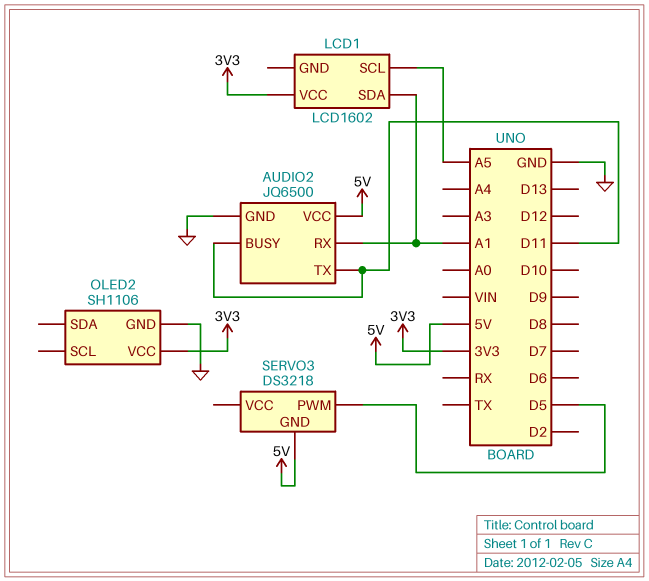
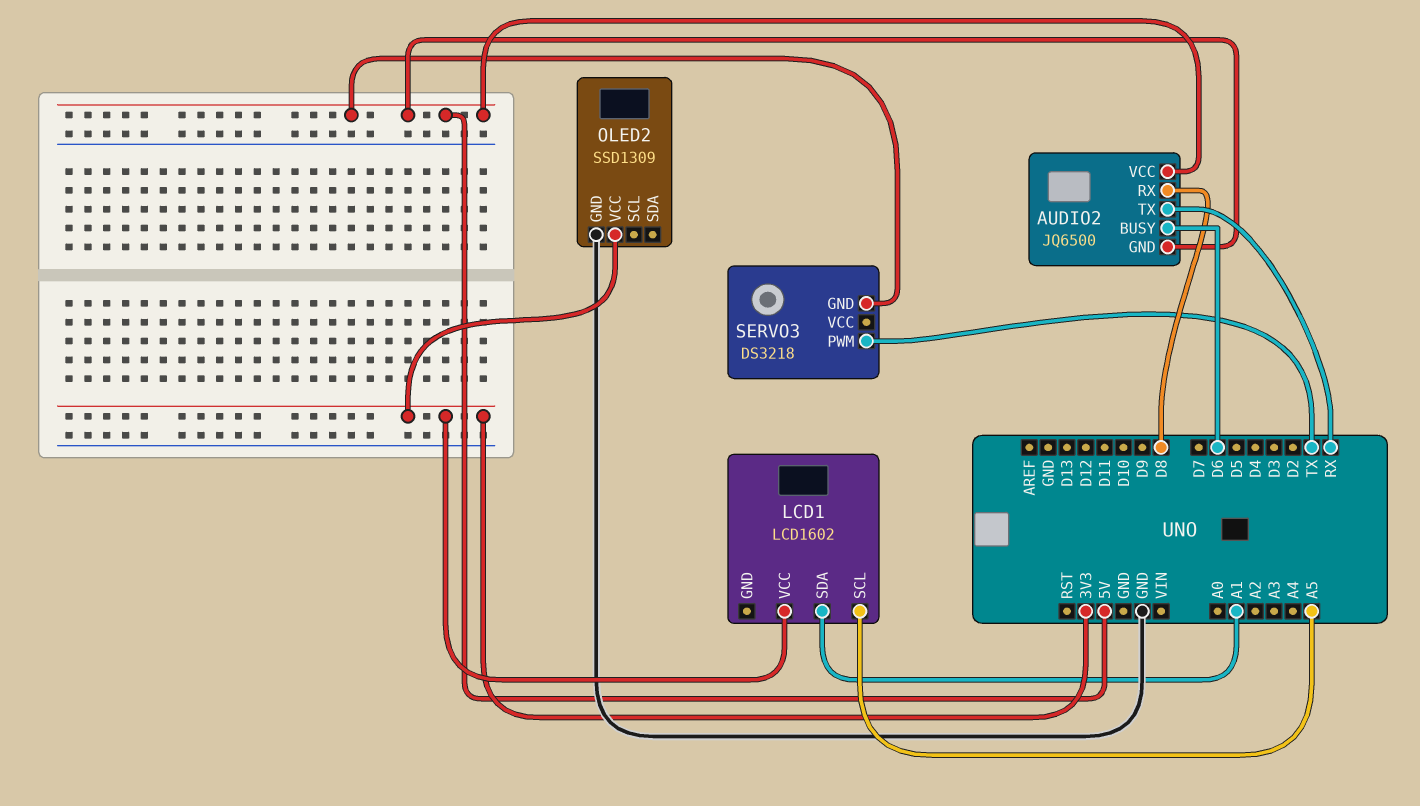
AUDIO2 pin BUSY: D11 -> D6
AUDIO2 pin GND: GND -> 5V
AUDIO2 pin RX: A1 -> D8
AUDIO2 pin TX: D11 -> RX
OLED2: SH1106 -> SSD1309
SERVO3 pin PWM: D5 -> TX

